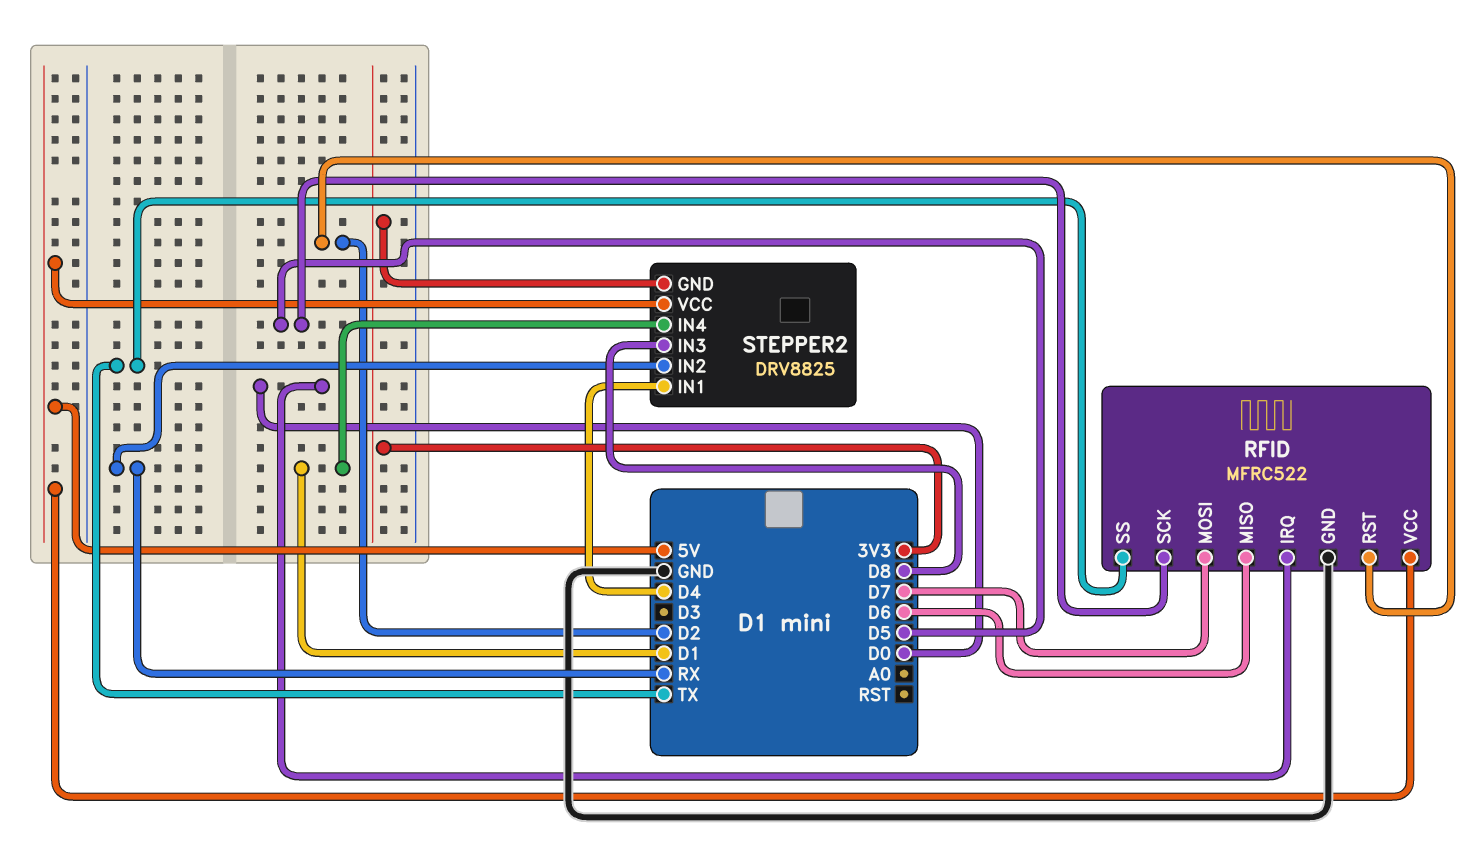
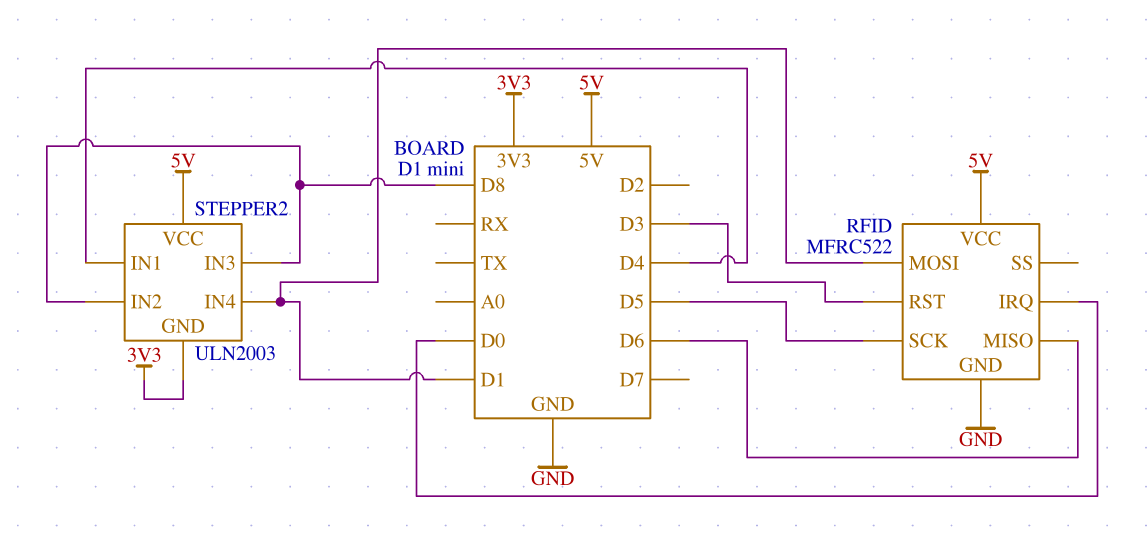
RFID pin MOSI: D7 -> D1
RFID pin RST: D2 -> D3
RFID pin SS: TX -> none
STEPPER2: DRV8825 -> ULN2003
STEPPER2 pin IN2: RX -> D8

